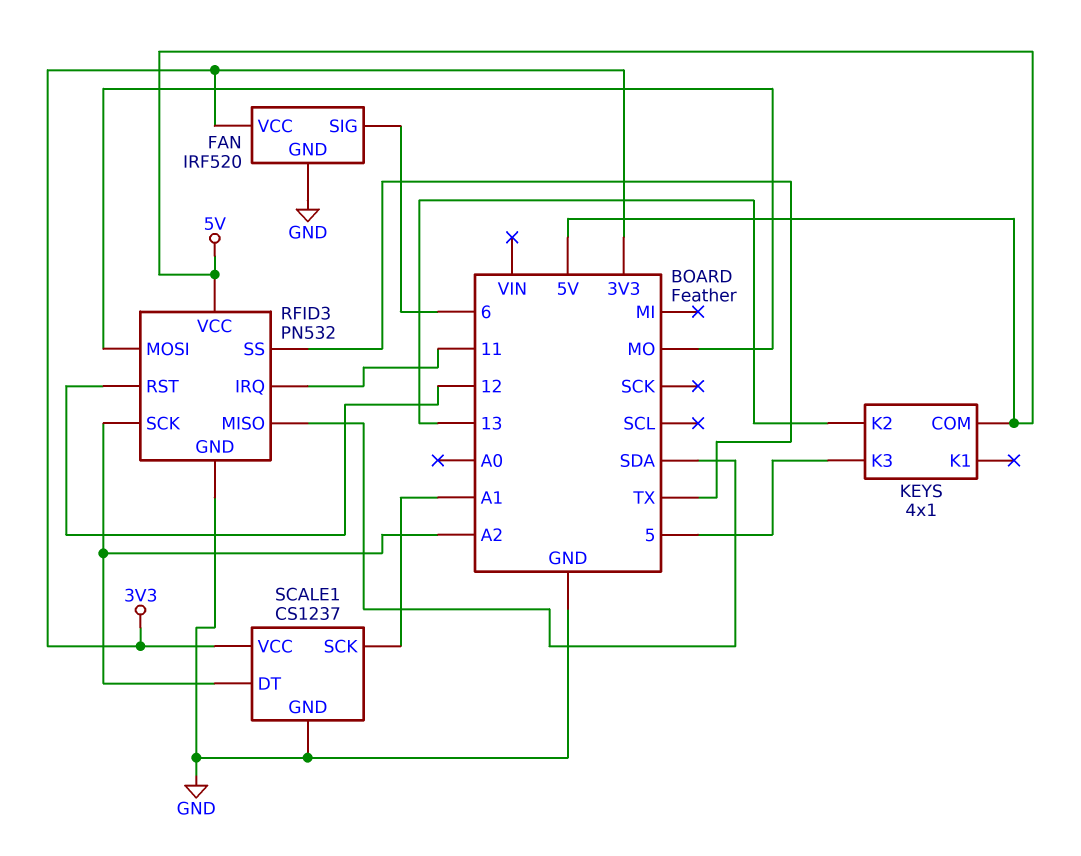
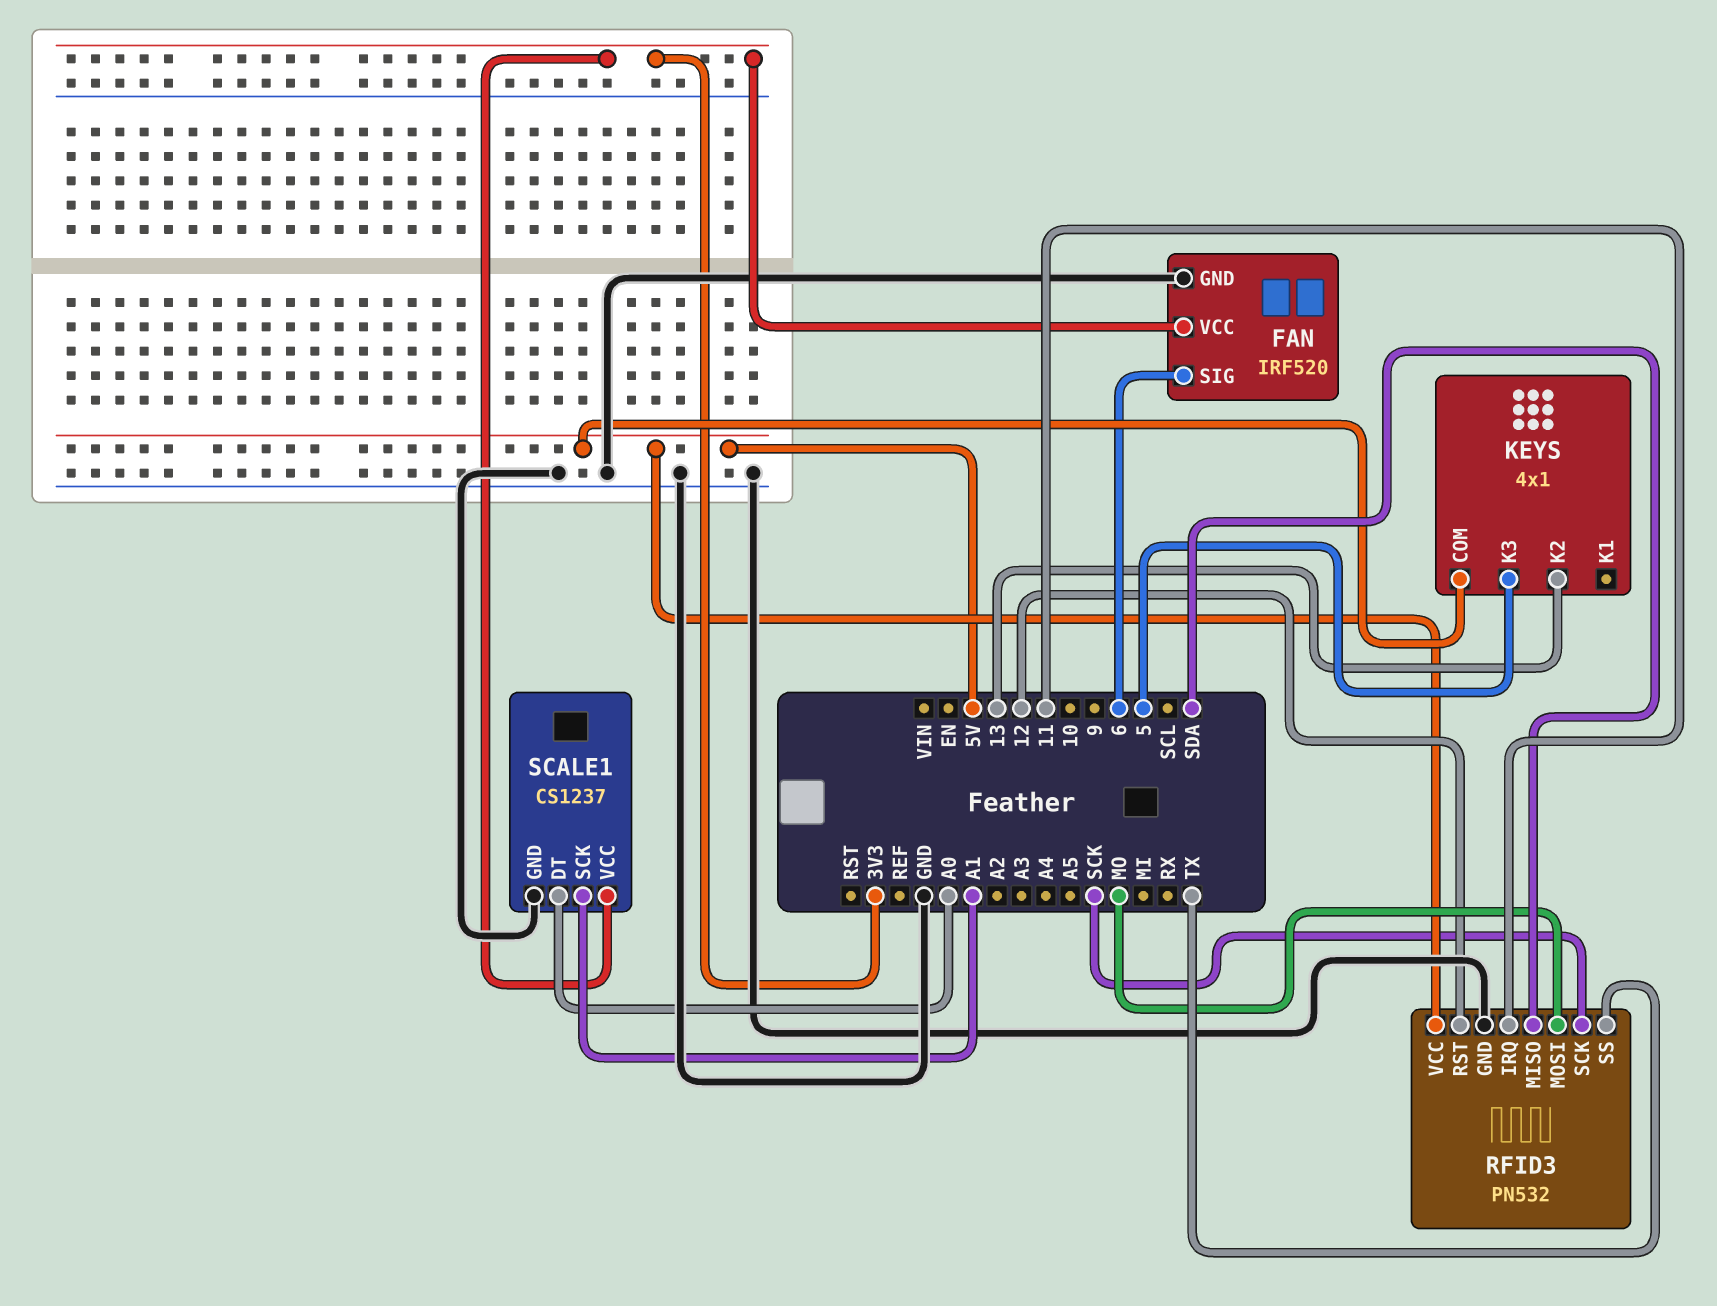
RFID3 pin SCK: A2 -> SCK
SCALE1 pin DT: A2 -> A0

